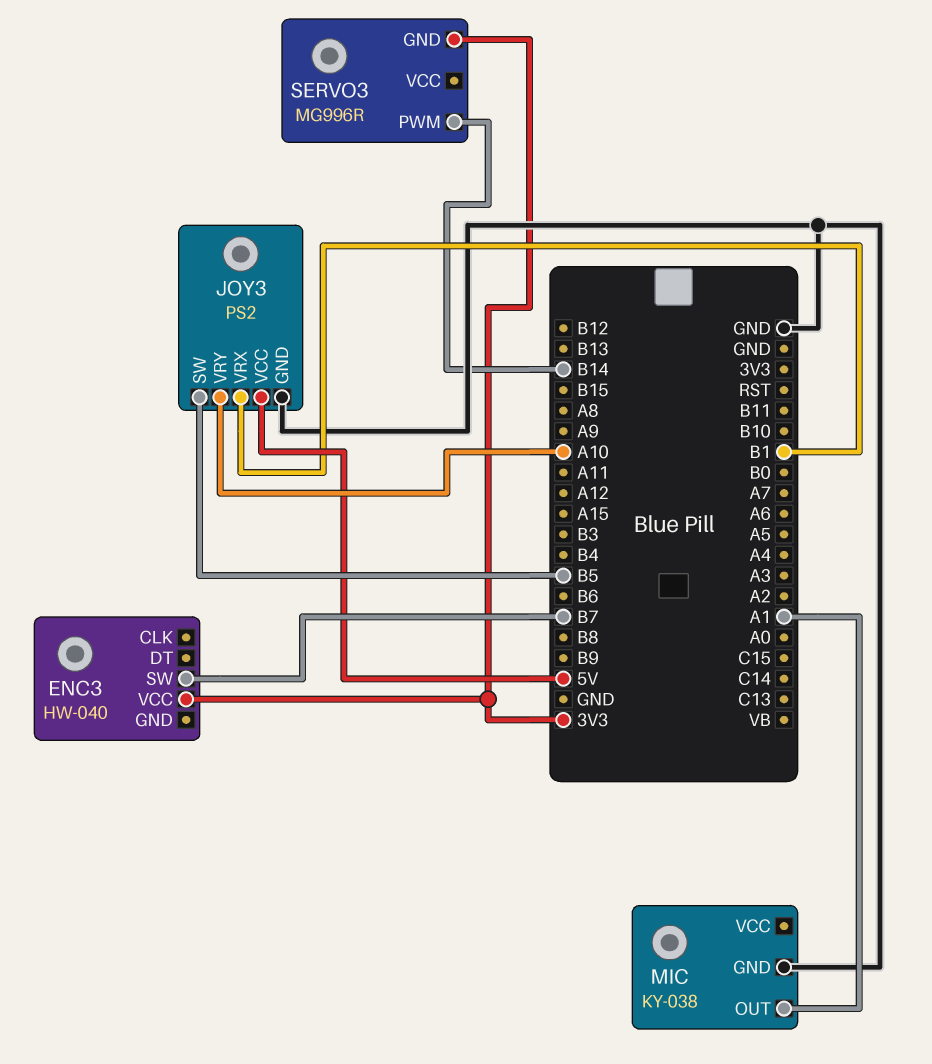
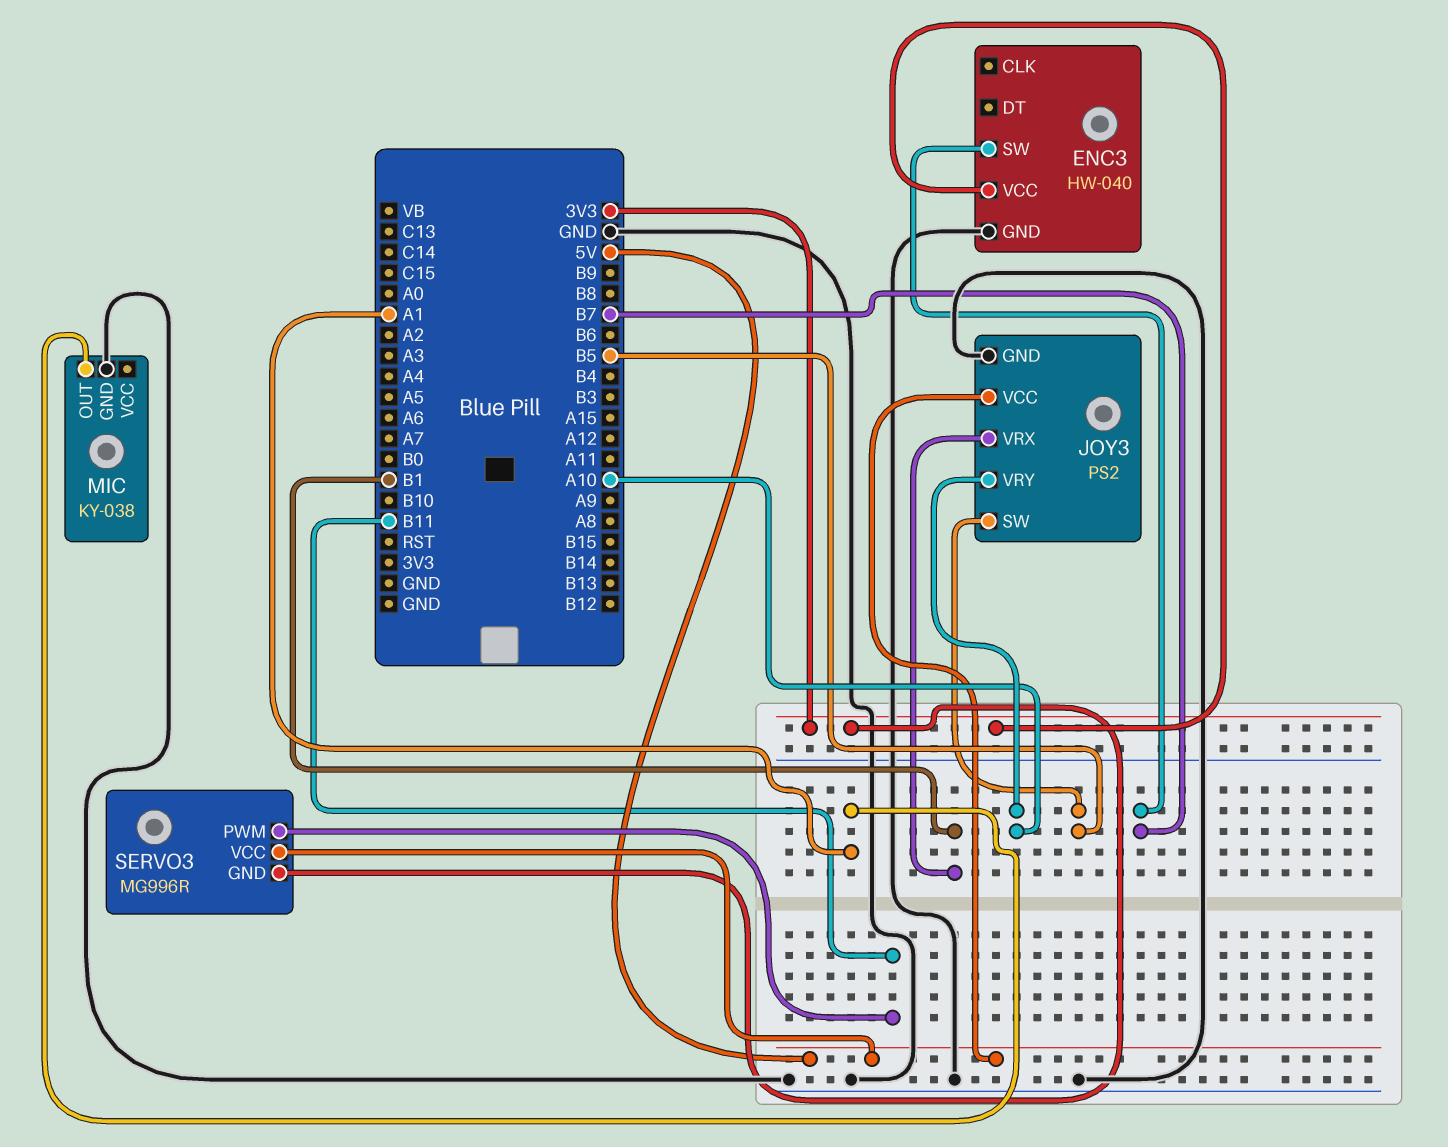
ENC3 pin GND: none -> GND
SERVO3 pin PWM: B14 -> B11
SERVO3 pin VCC: none -> 5V

